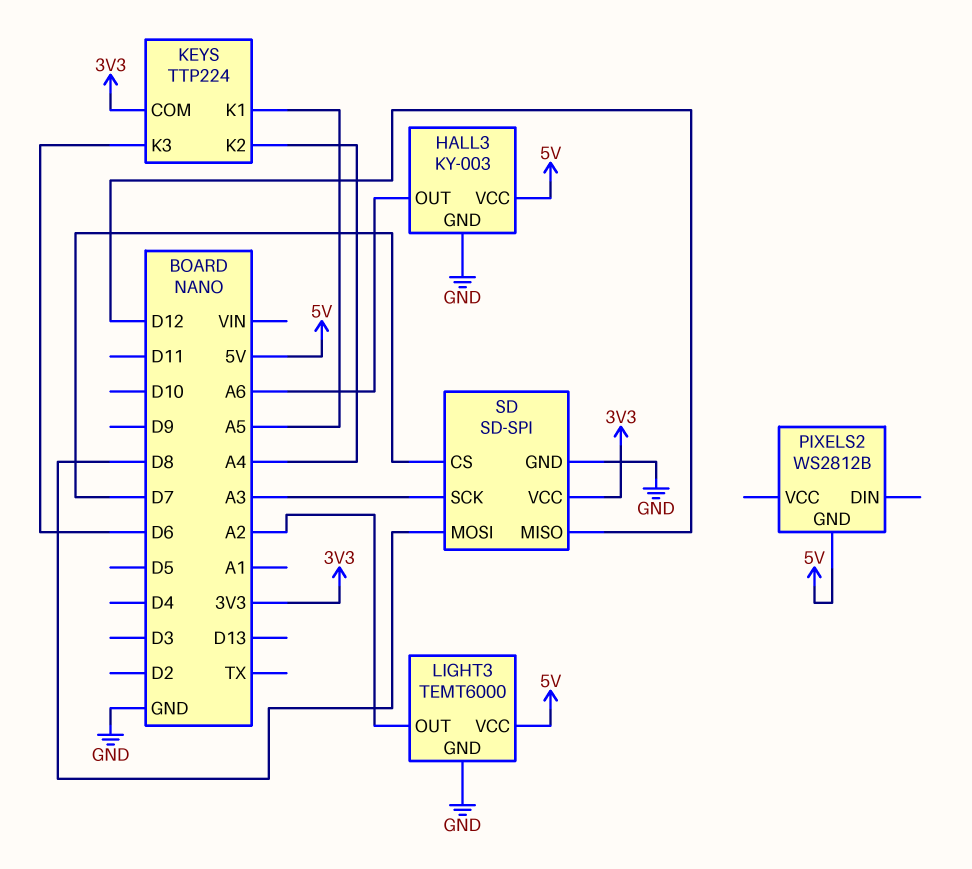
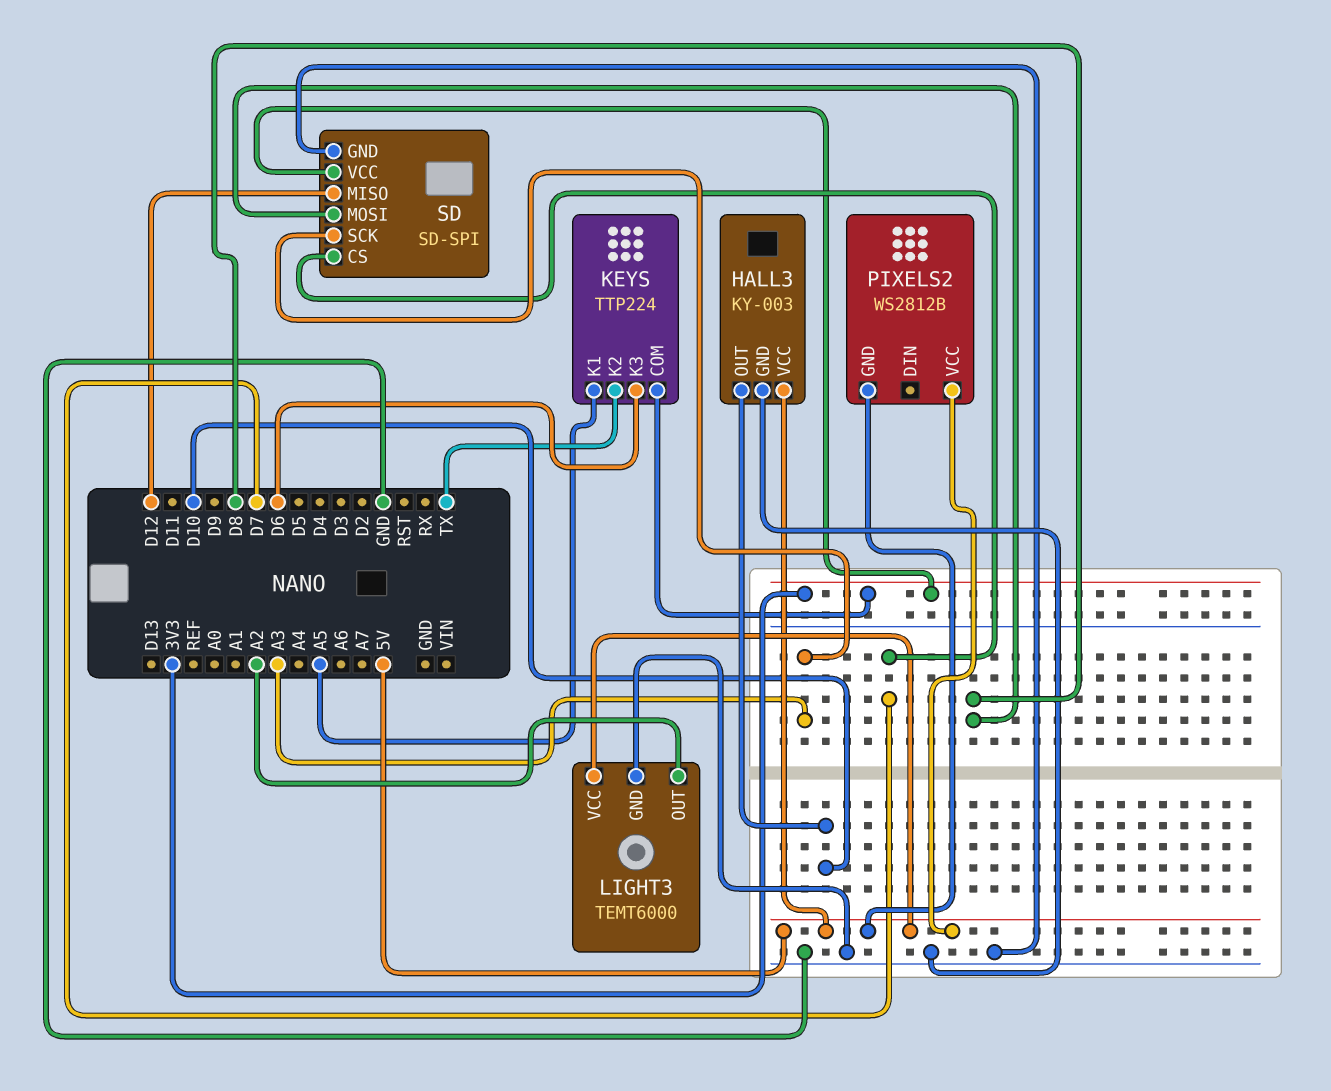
HALL3 pin OUT: A6 -> D10
KEYS pin K2: A4 -> TX
PIXELS2 pin VCC: none -> 5V

